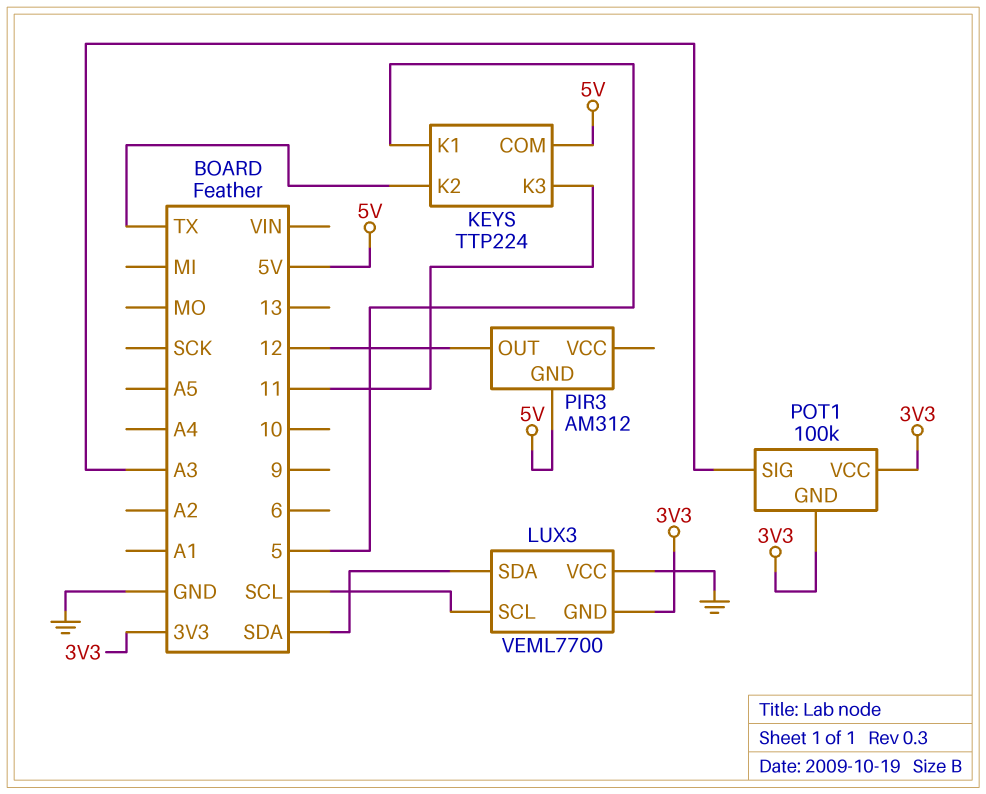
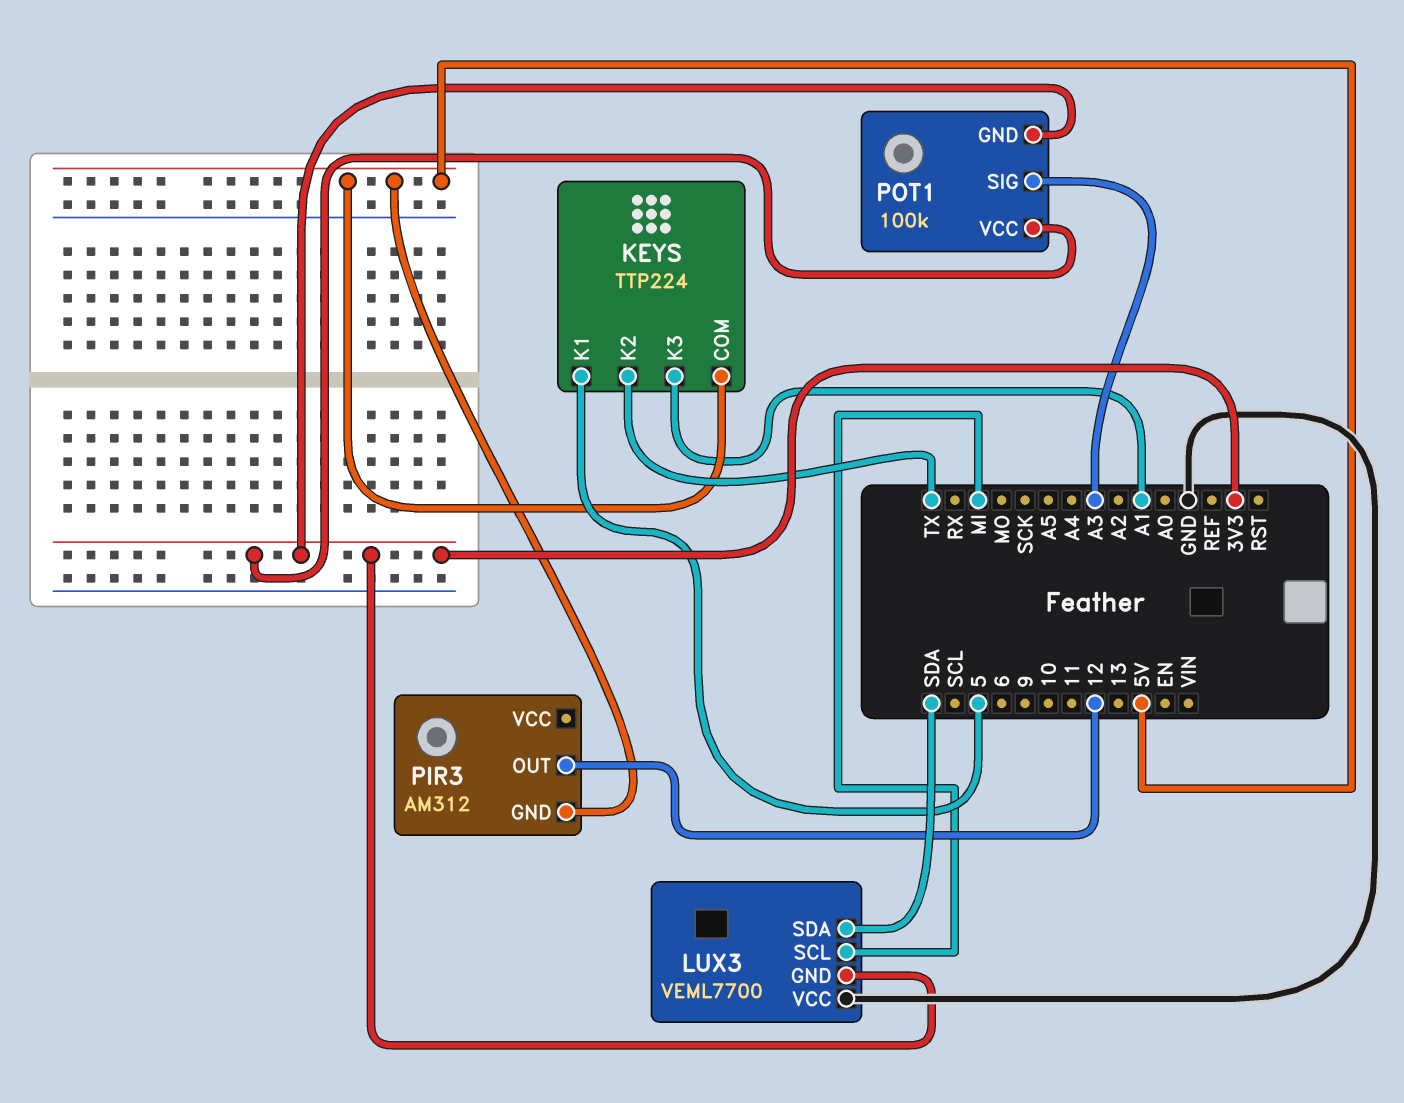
KEYS pin K3: 11 -> A1
LUX3 pin SCL: SCL -> MI

